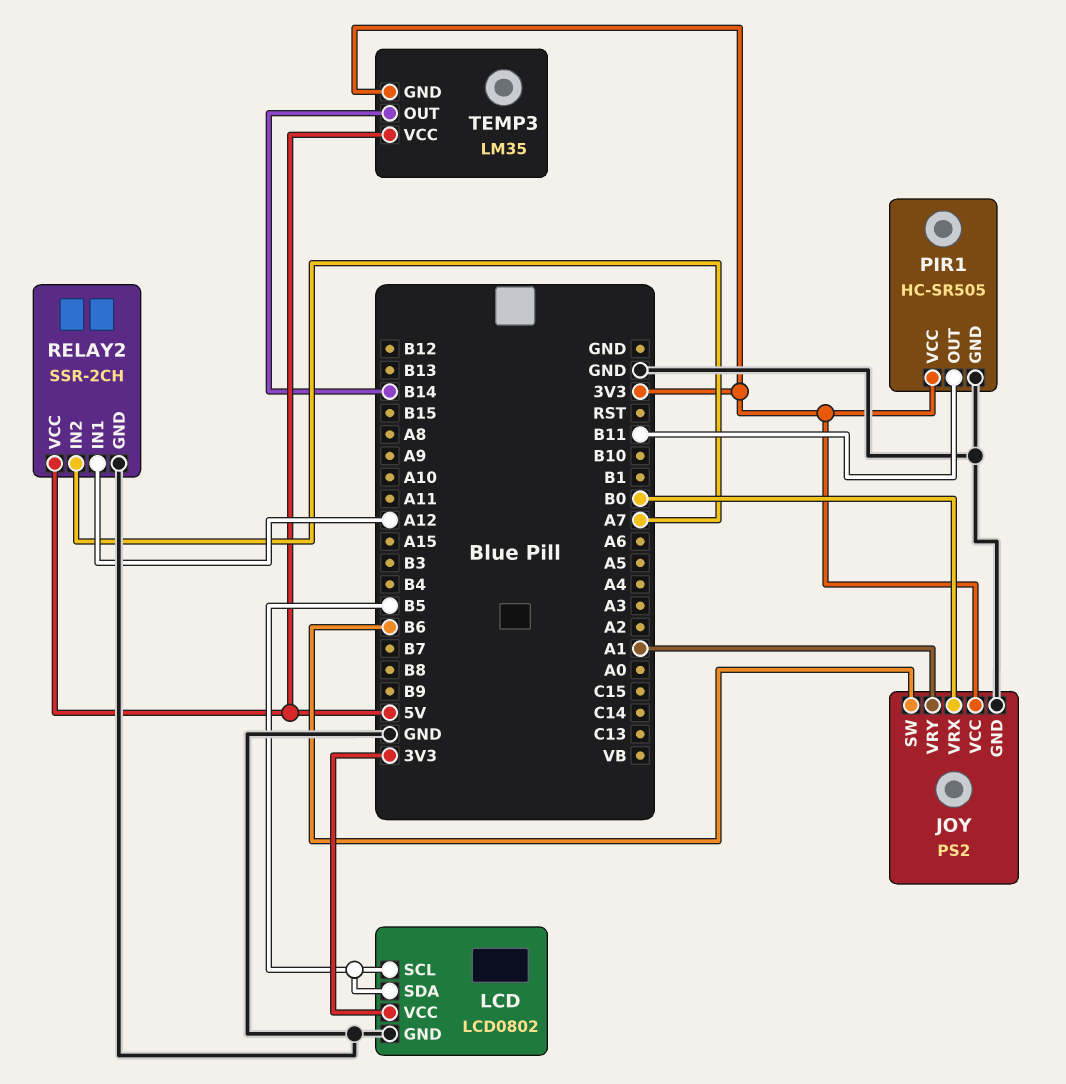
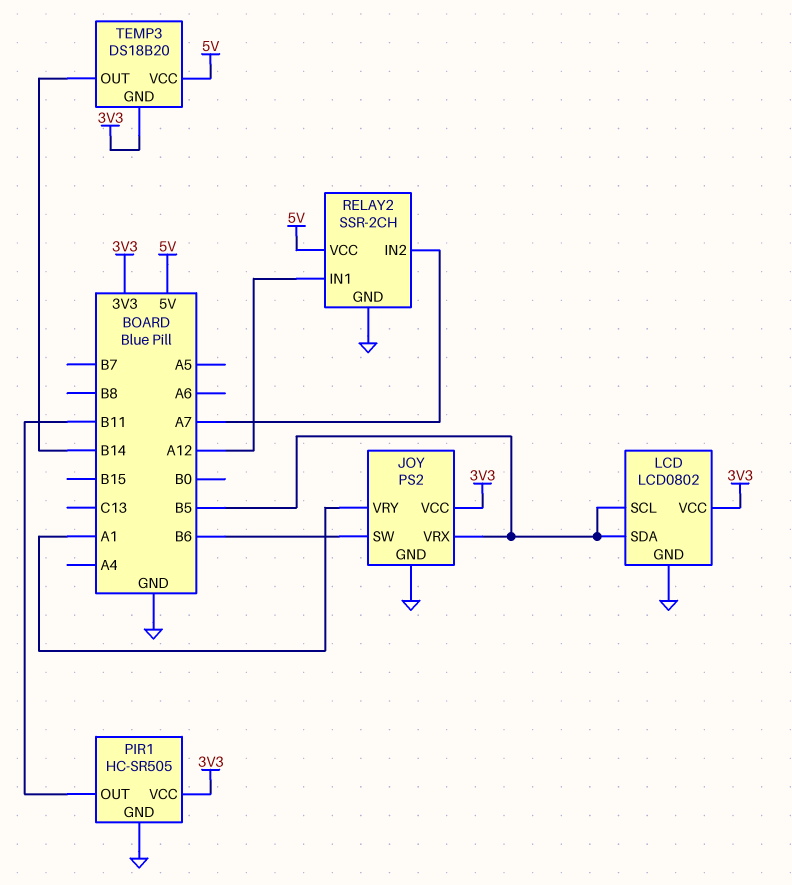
JOY pin VRX: B0 -> B5
TEMP3: LM35 -> DS18B20

